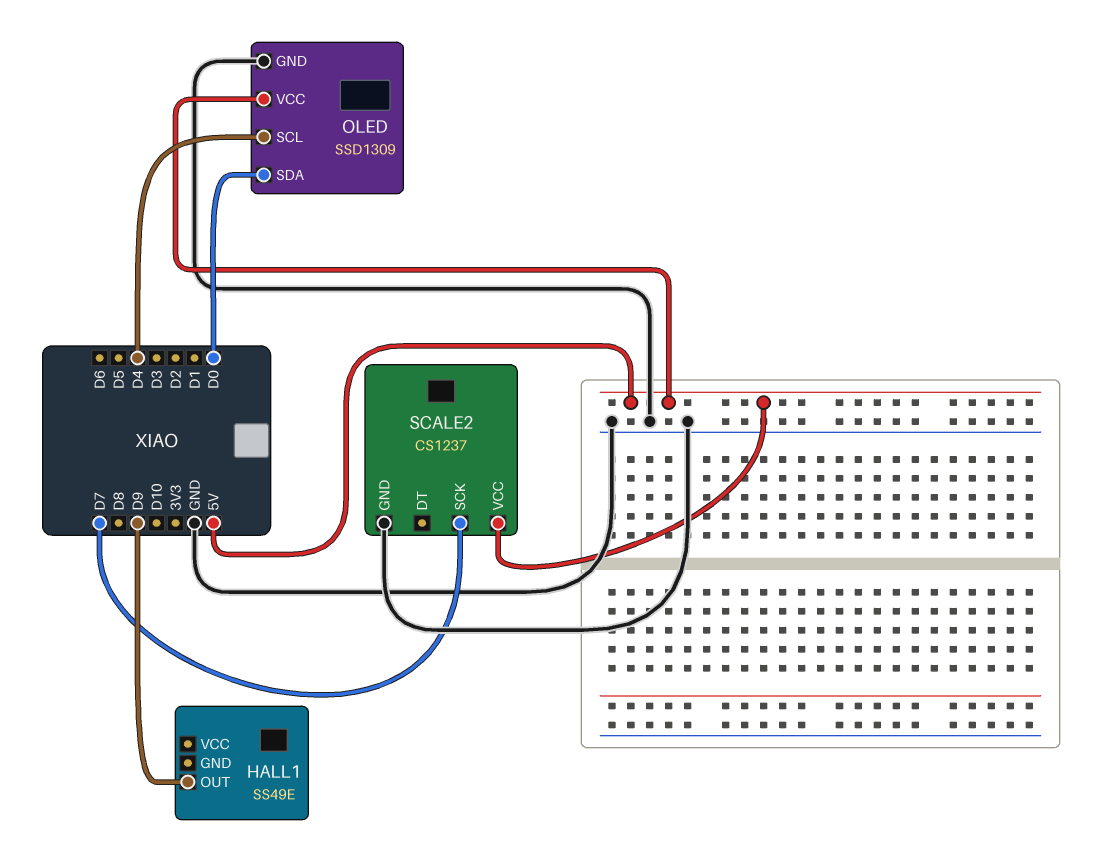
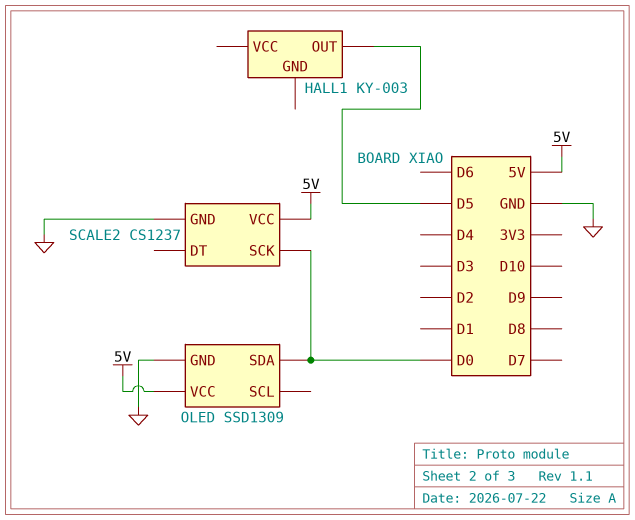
HALL1: SS49E -> KY-003
HALL1 pin OUT: D9 -> D5
OLED pin SCL: D4 -> none
SCALE2 pin SCK: D7 -> D0

